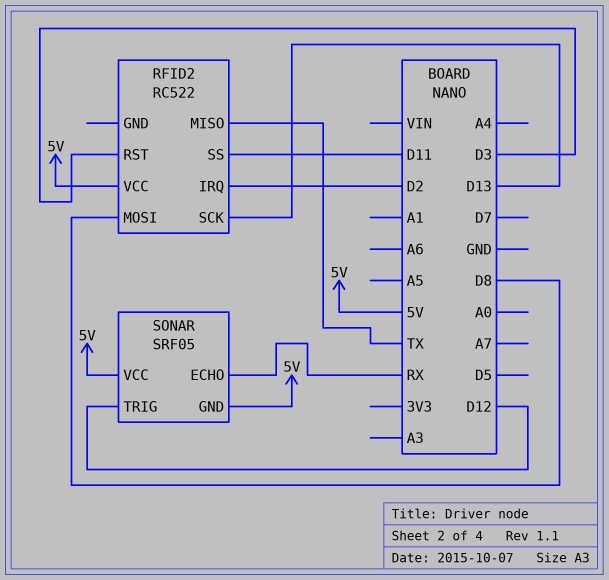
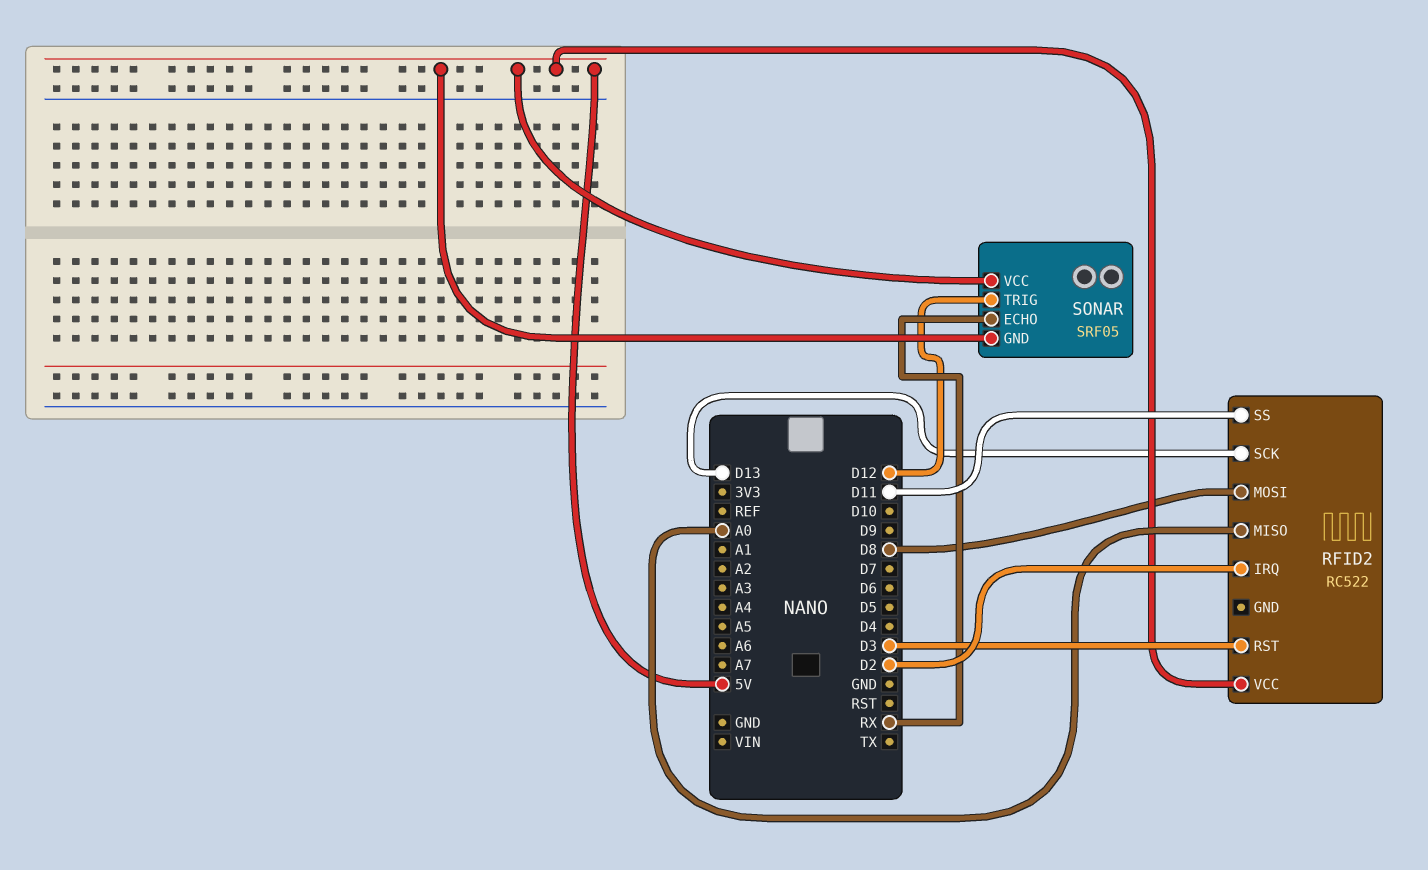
RFID2 pin MISO: TX -> A0

